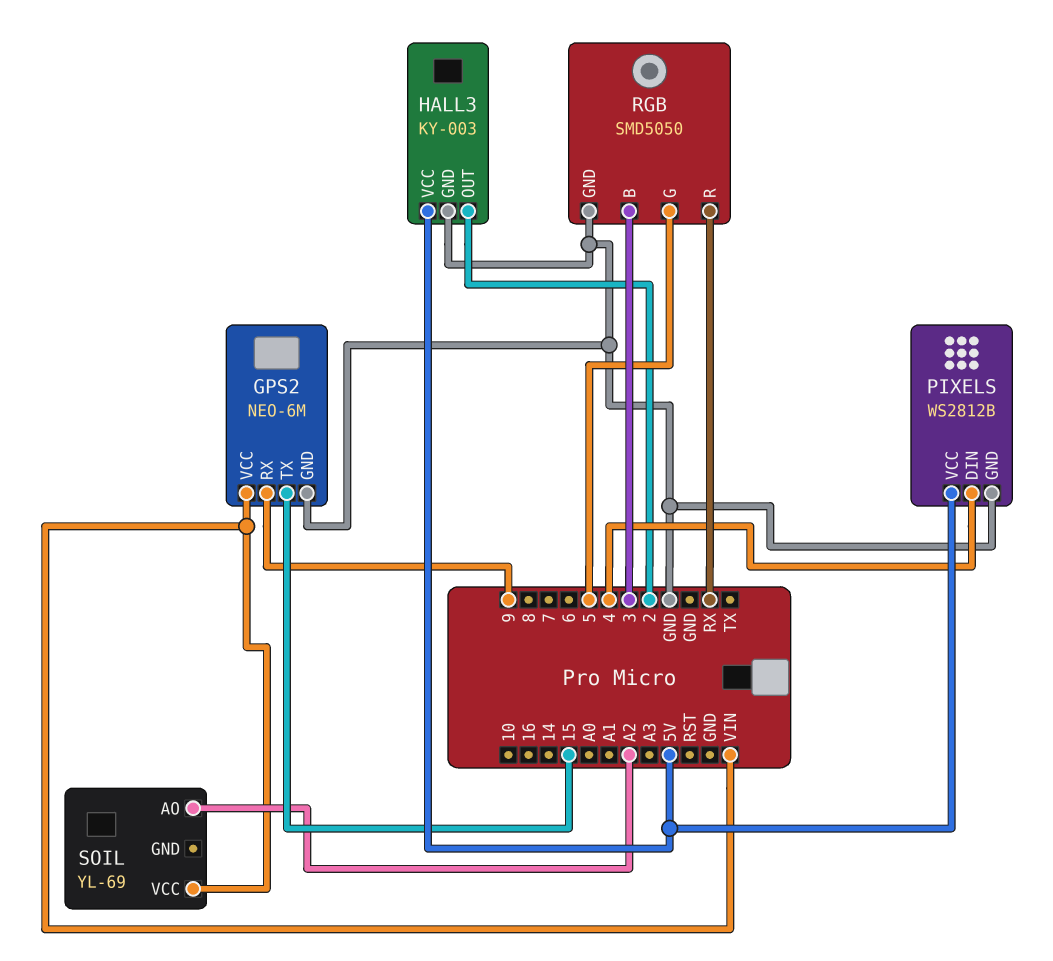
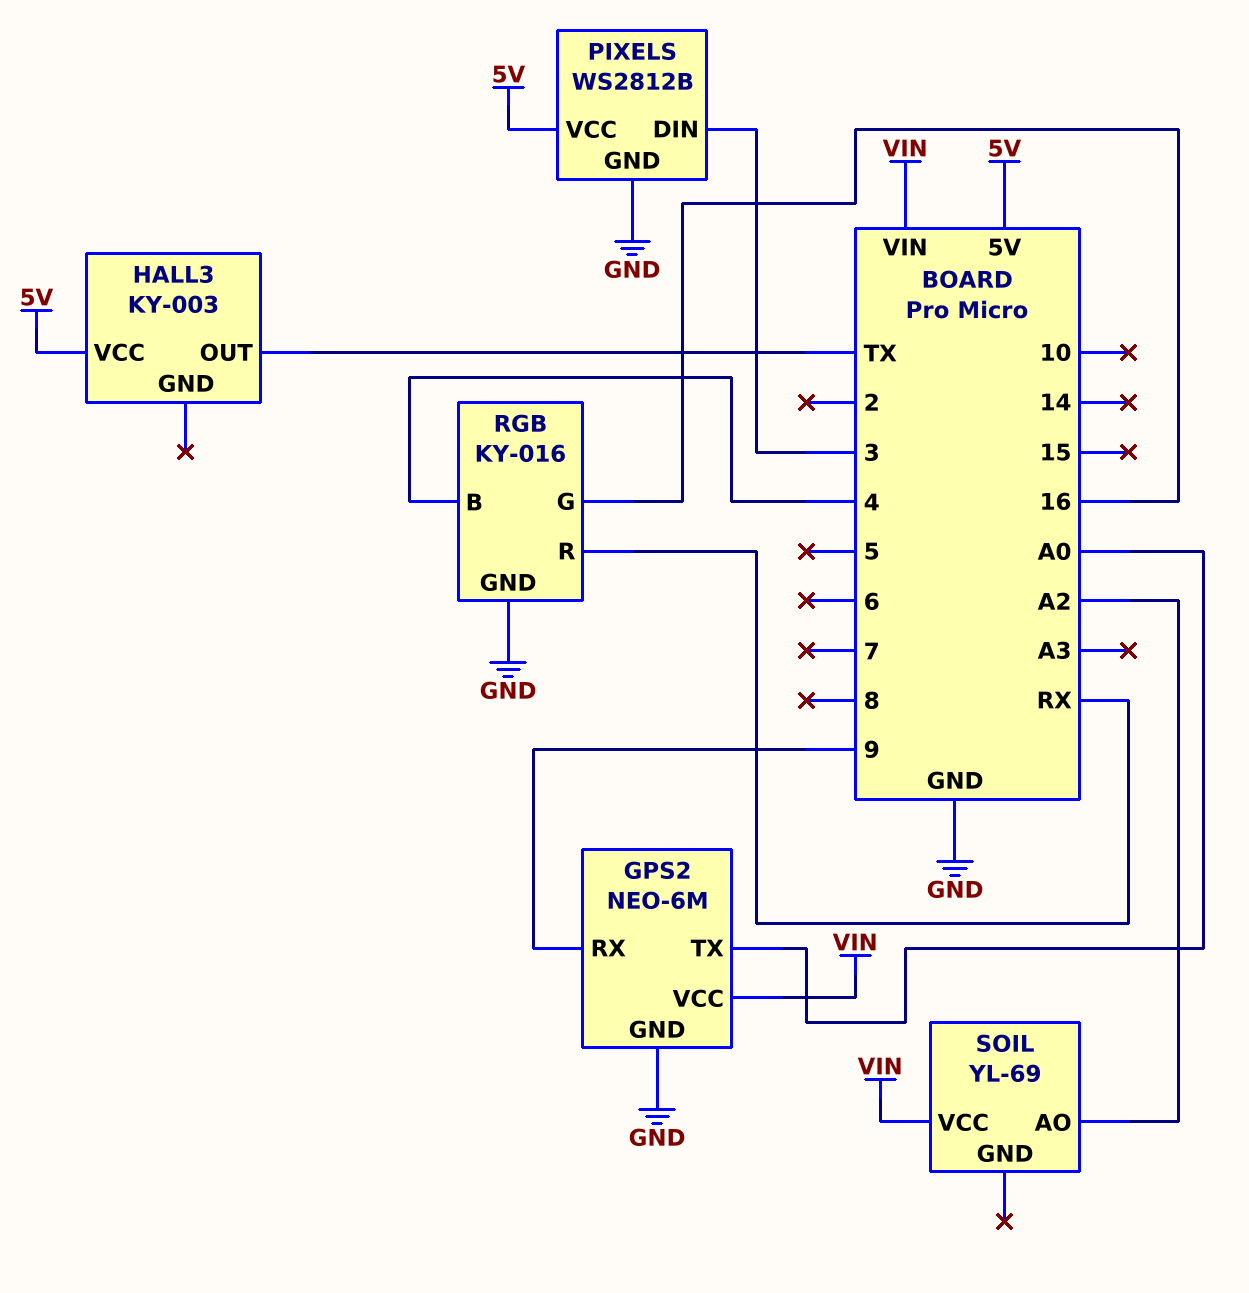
GPS2 pin TX: 15 -> A0
HALL3 pin GND: GND -> none
HALL3 pin OUT: 2 -> TX
PIXELS pin DIN: 4 -> 3
RGB: SMD5050 -> KY-016
RGB pin B: 3 -> 4
RGB pin G: 5 -> 16

